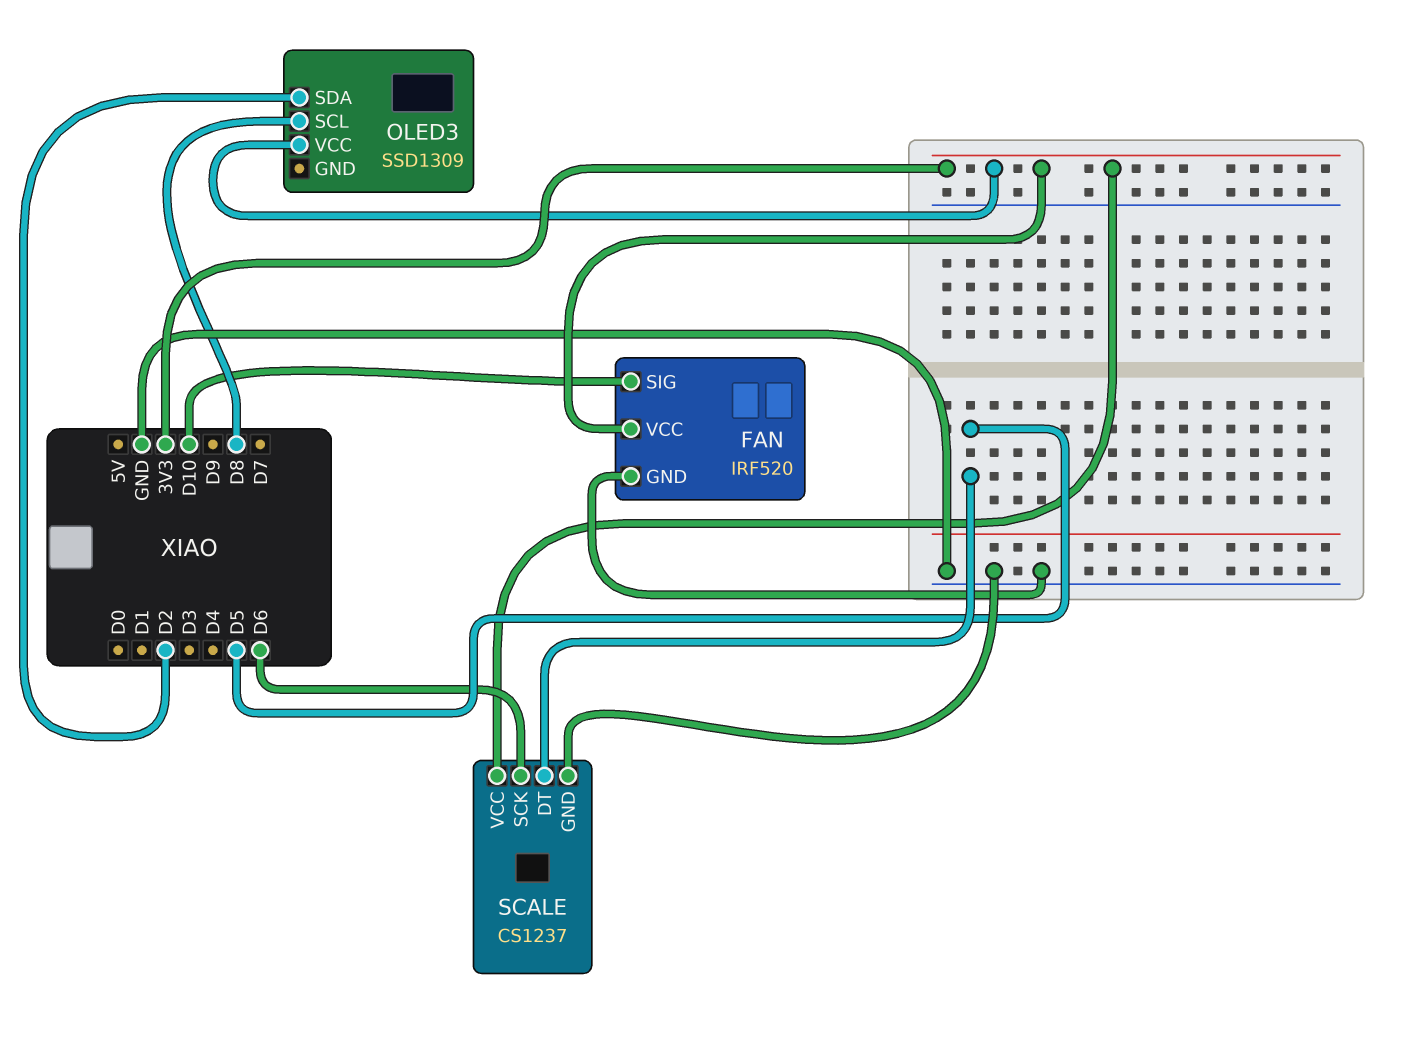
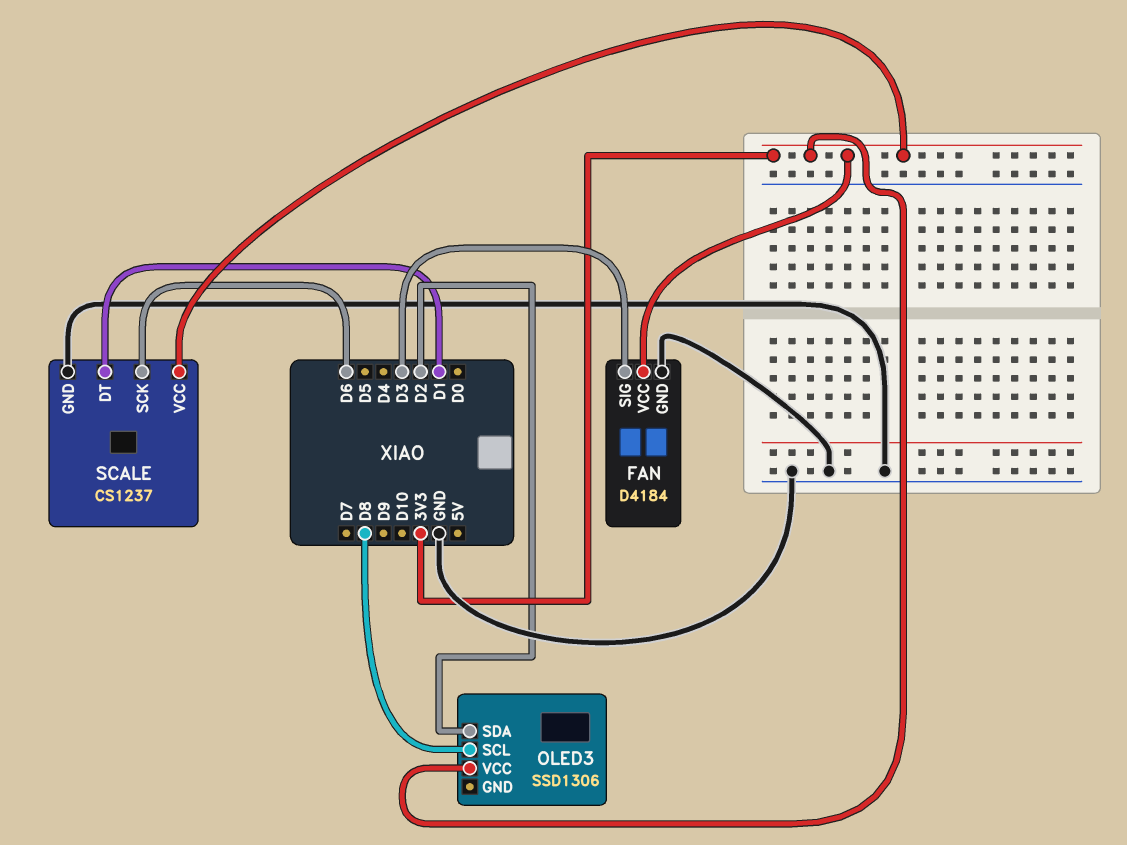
FAN: IRF520 -> D4184
FAN pin SIG: D10 -> D3
OLED3: SSD1309 -> SSD1306
SCALE pin DT: D5 -> D1

